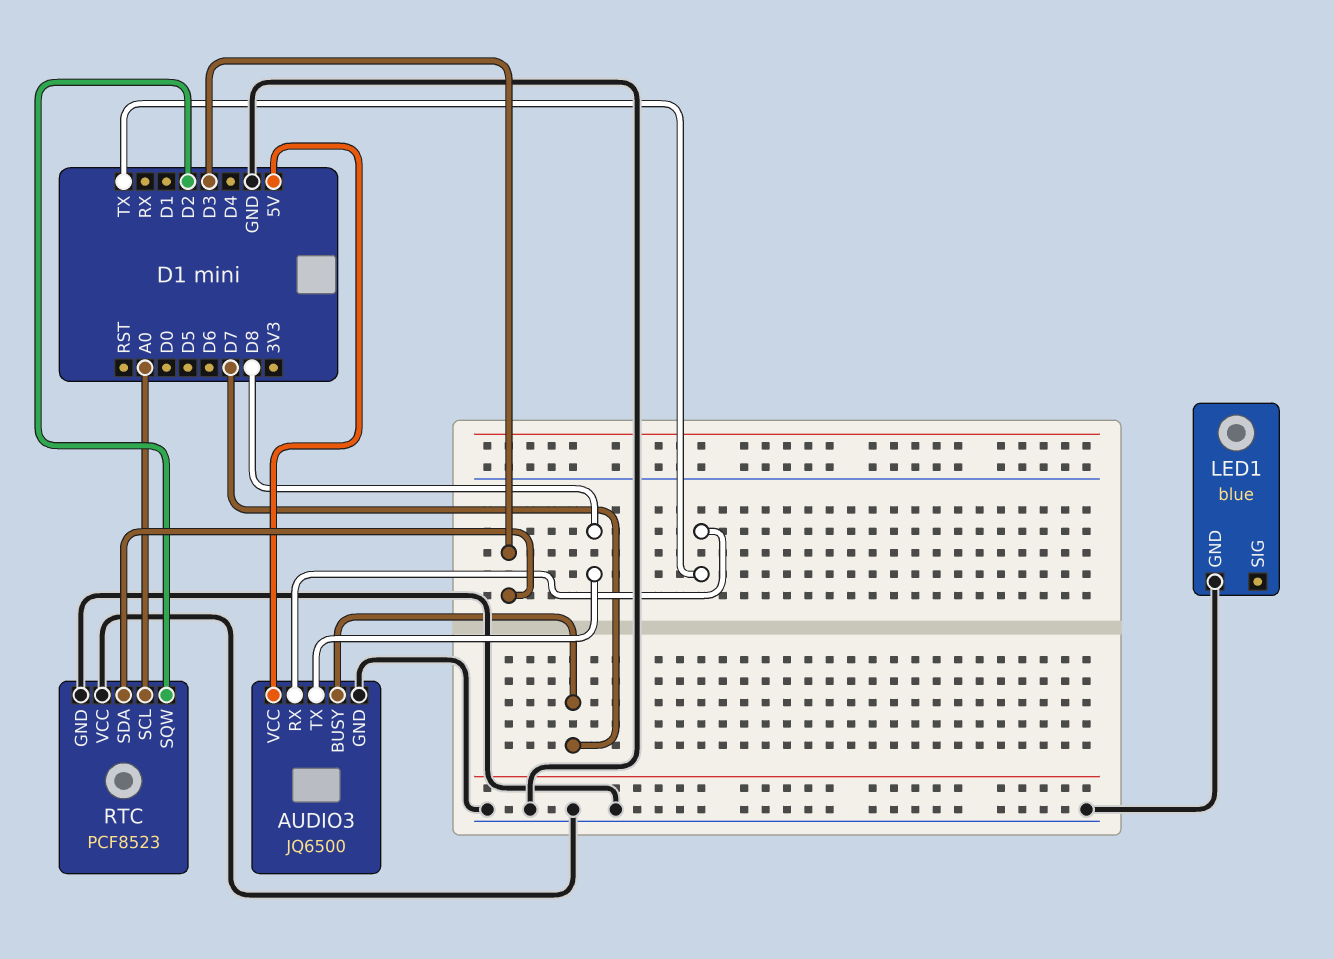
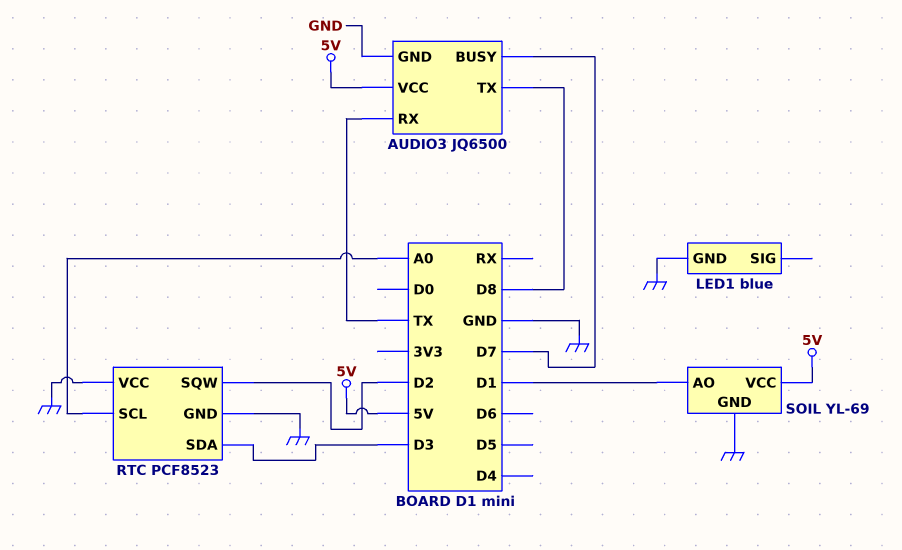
SOIL: none -> YL-69
SOIL pin AO: none -> D1
SOIL pin GND: none -> GND
SOIL pin VCC: none -> 5V

